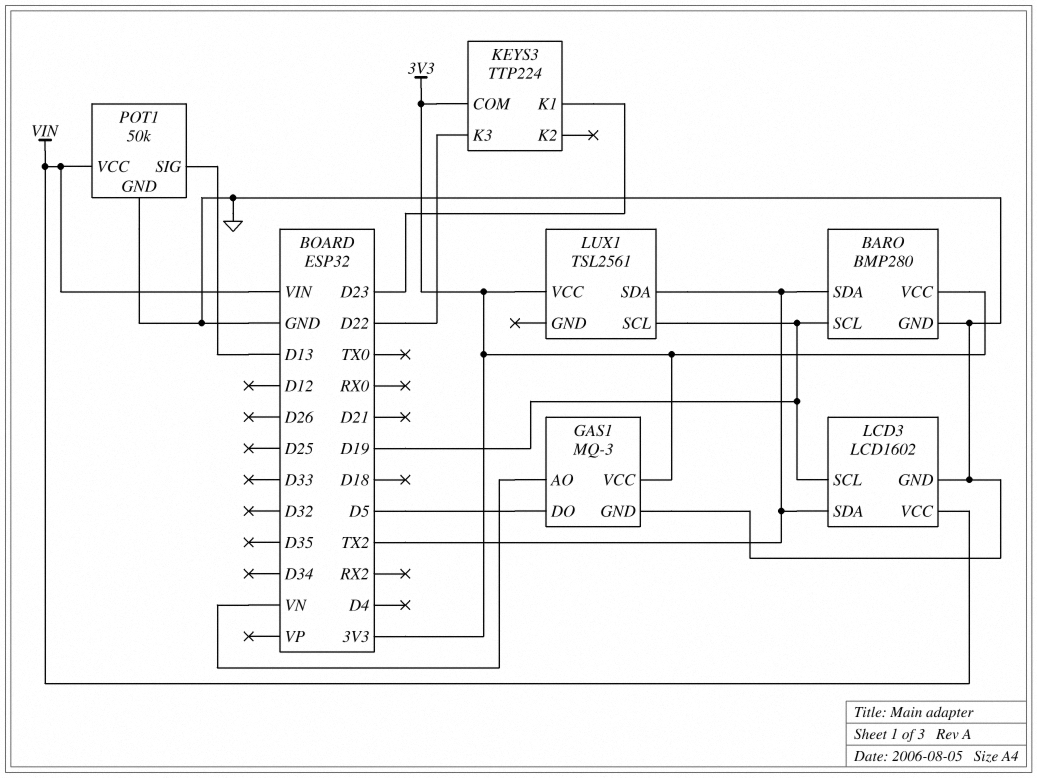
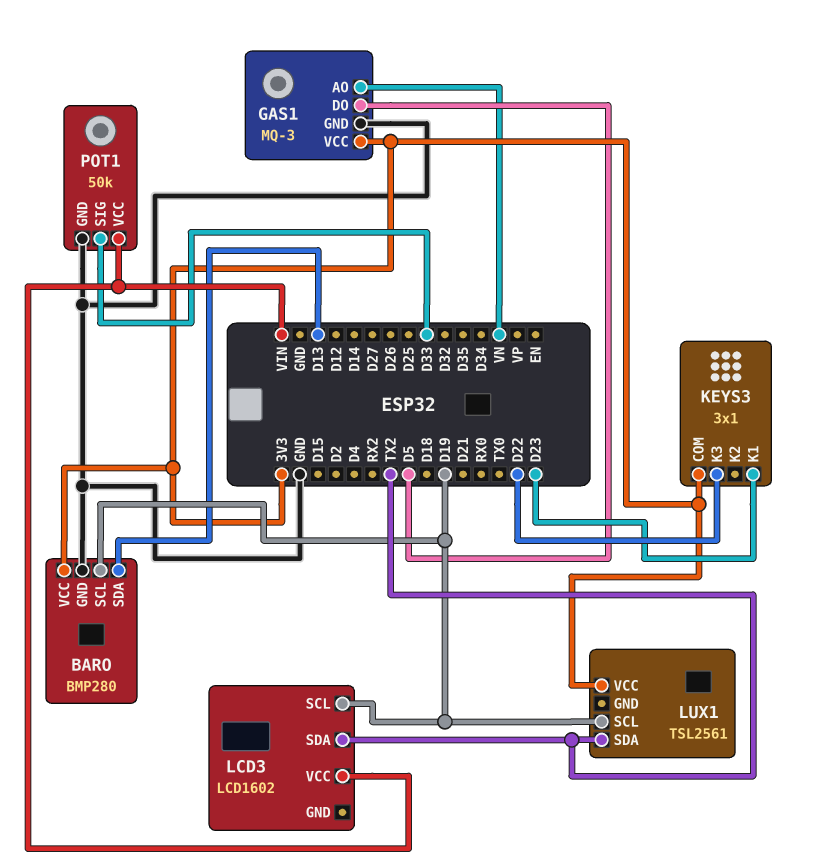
BARO pin SDA: TX2 -> D13
KEYS3: TTP224 -> 3x1
LCD3 pin GND: GND -> none
POT1 pin SIG: D13 -> D33

